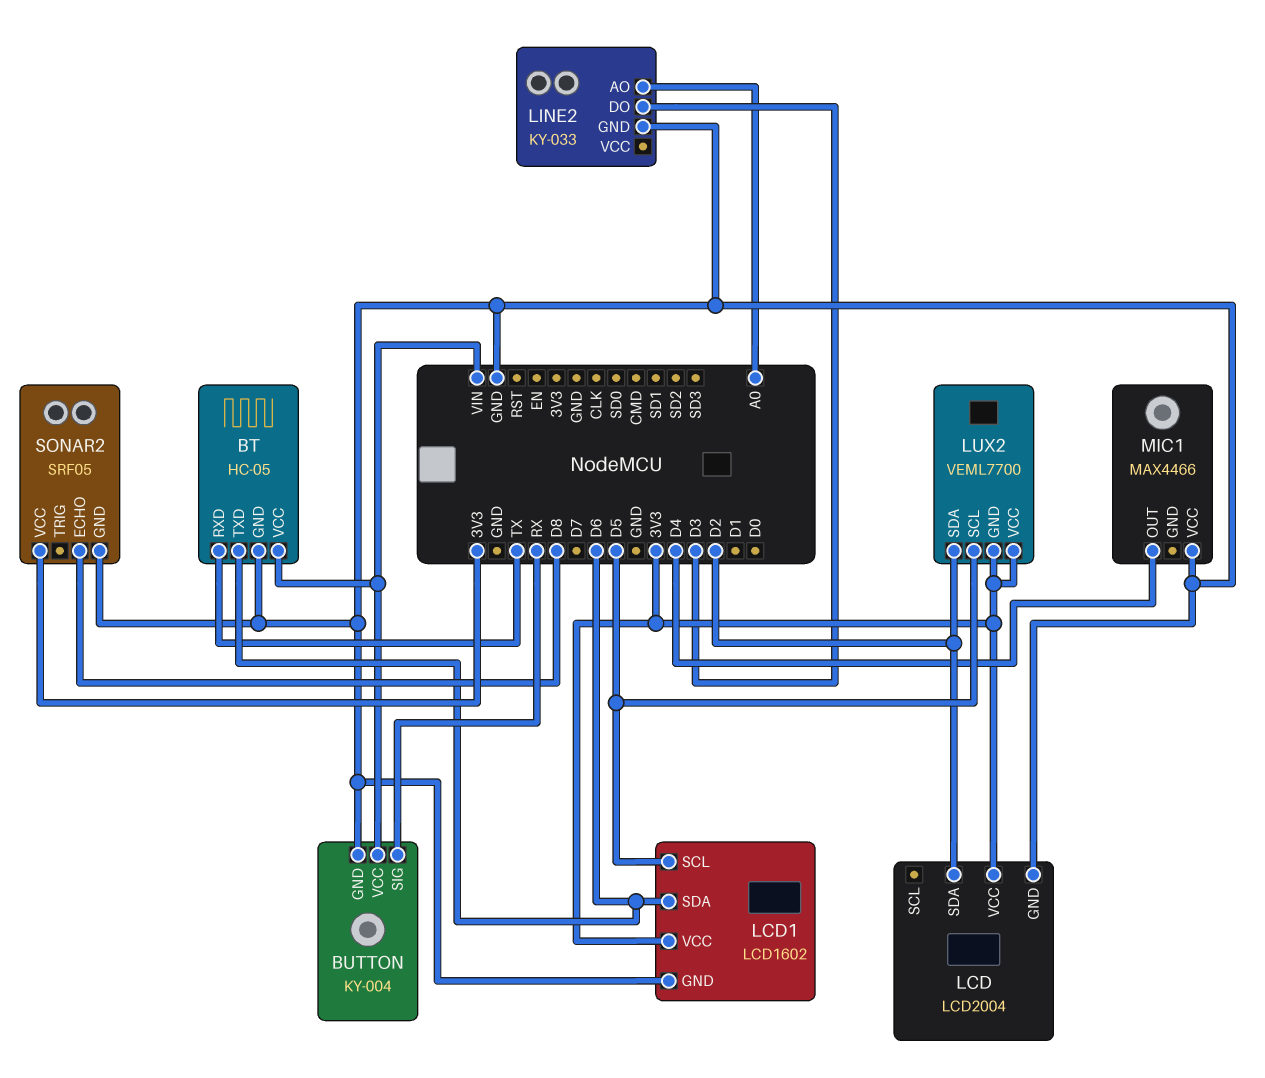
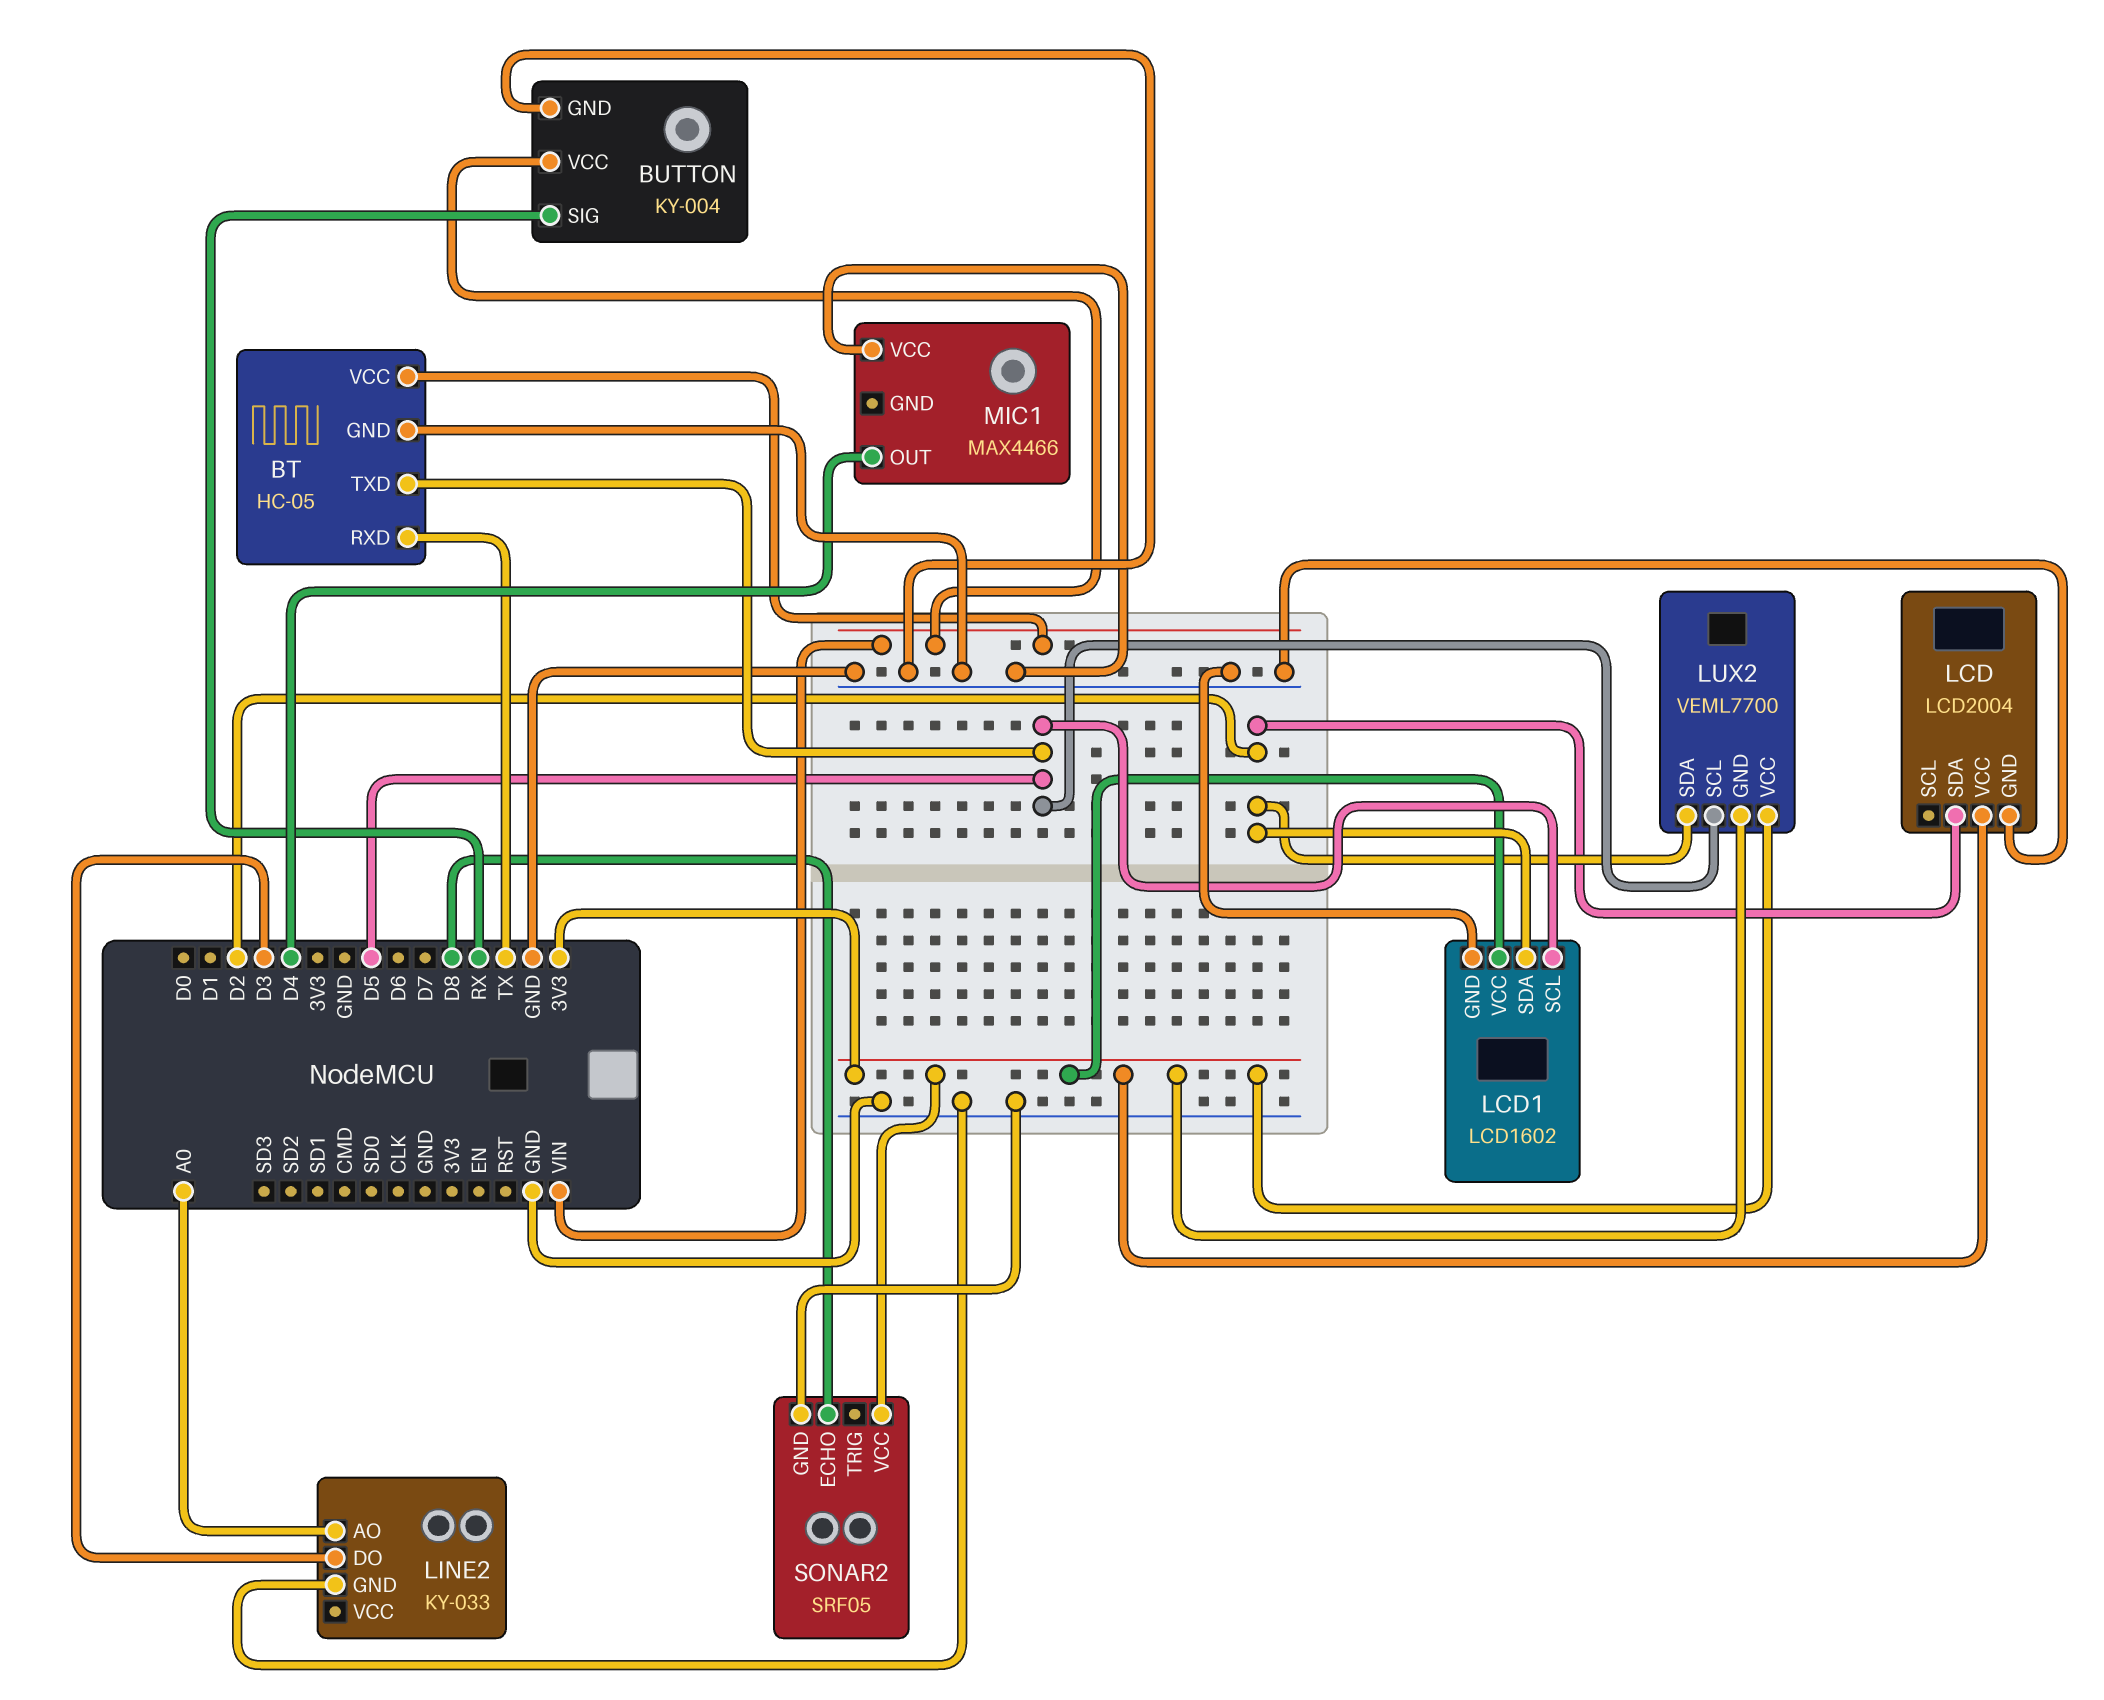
BT pin TXD: D6 -> D5
LCD1 pin SDA: D6 -> D2

